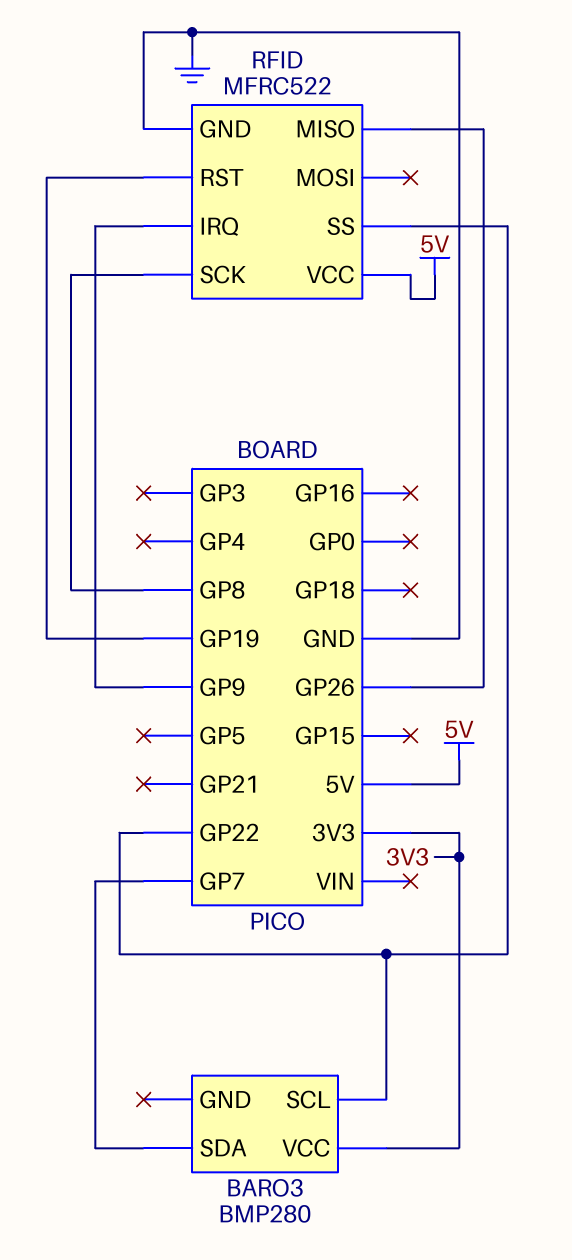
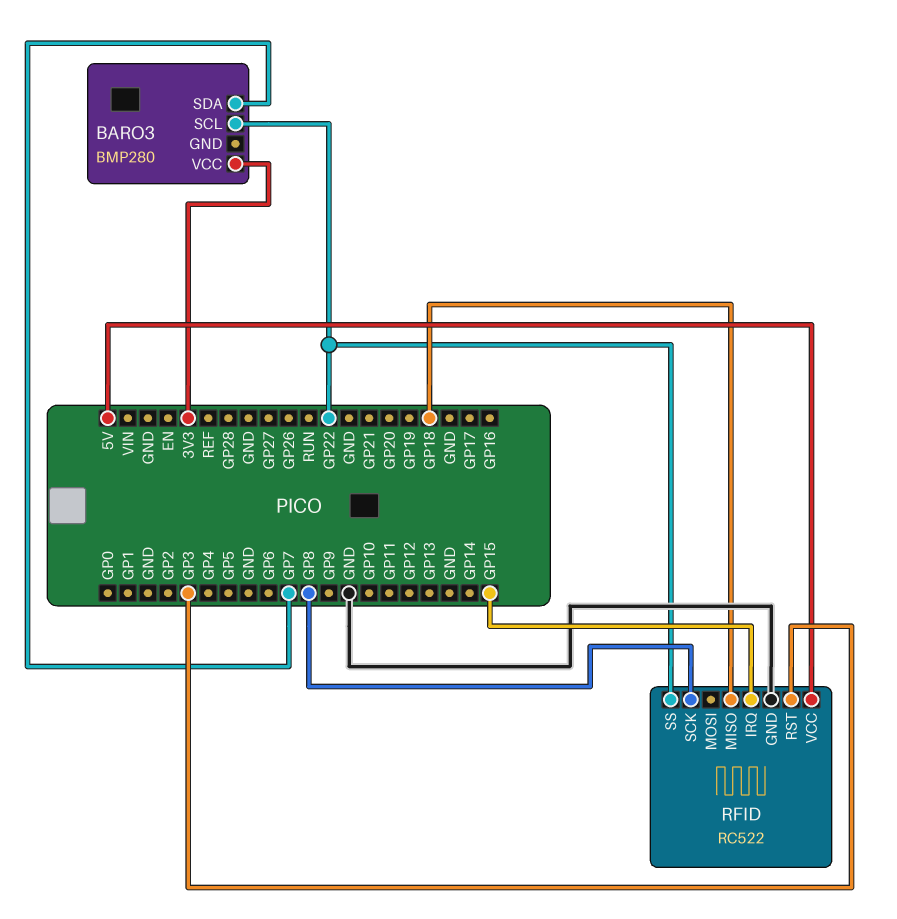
RFID: MFRC522 -> RC522
RFID pin IRQ: GP9 -> GP15
RFID pin MISO: GP26 -> GP18
RFID pin RST: GP19 -> GP3

